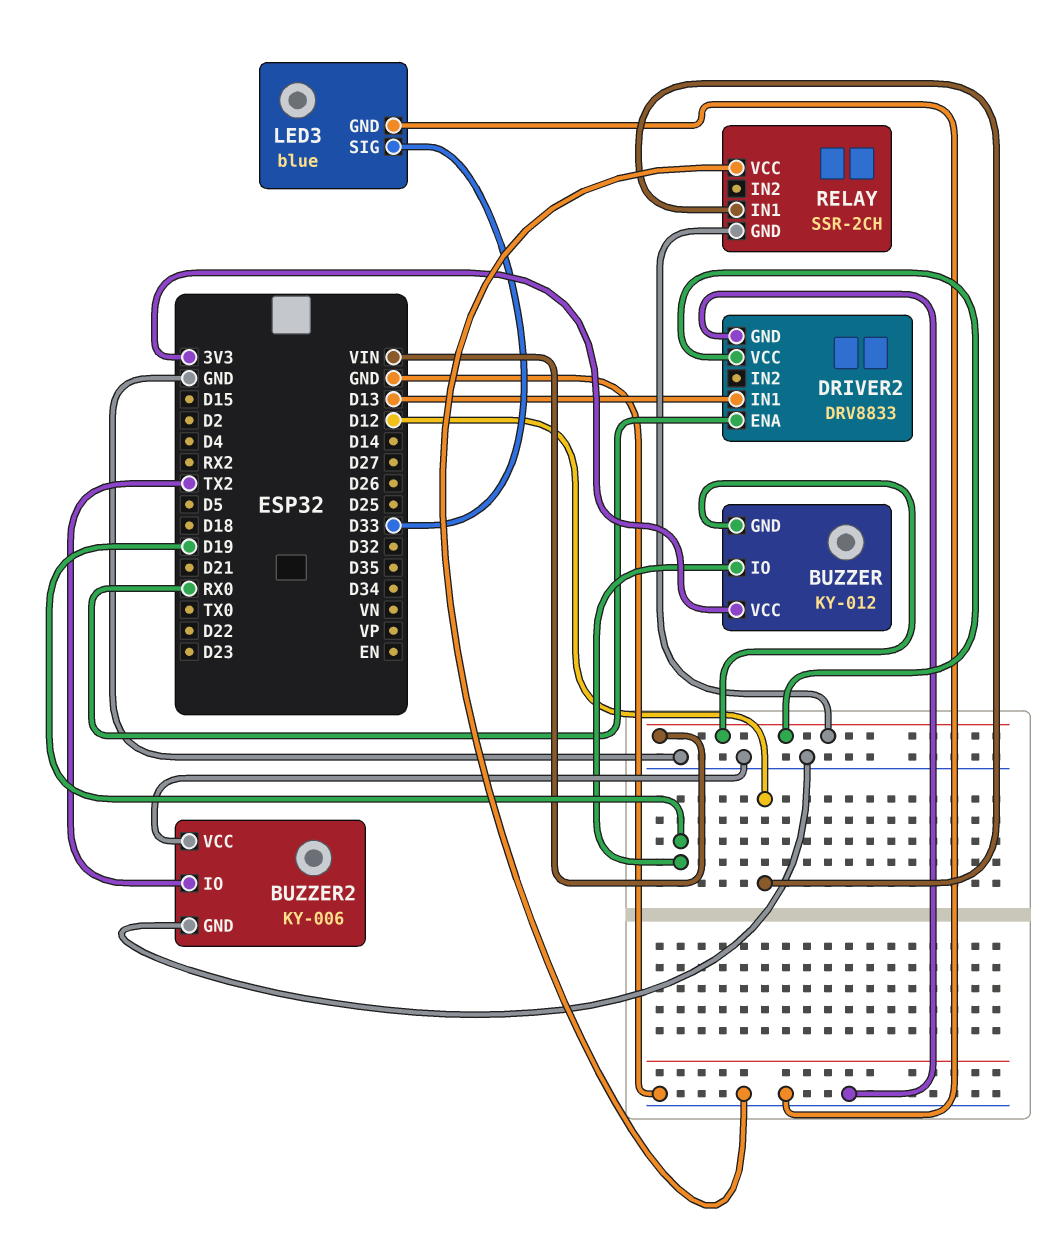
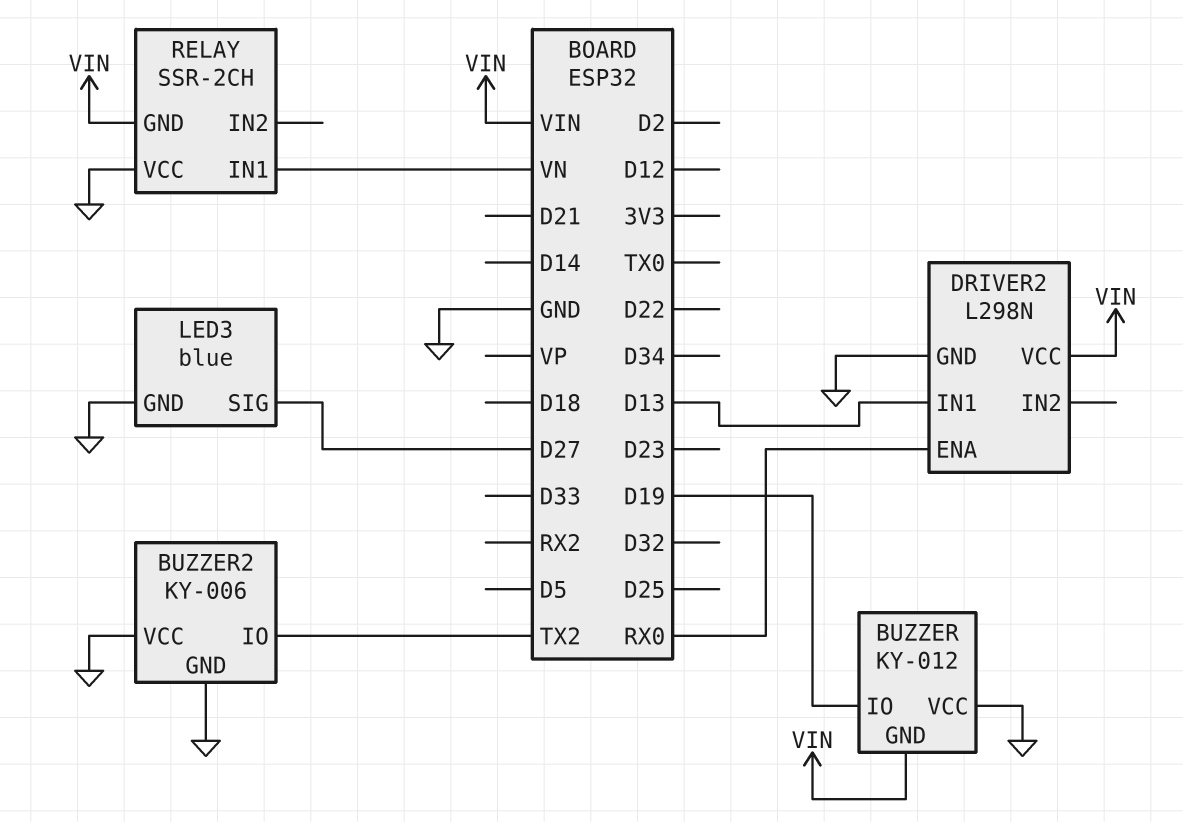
BUZZER pin VCC: 3V3 -> GND
DRIVER2: DRV8833 -> L298N
LED3 pin SIG: D33 -> D27
RELAY pin IN1: D12 -> VN

